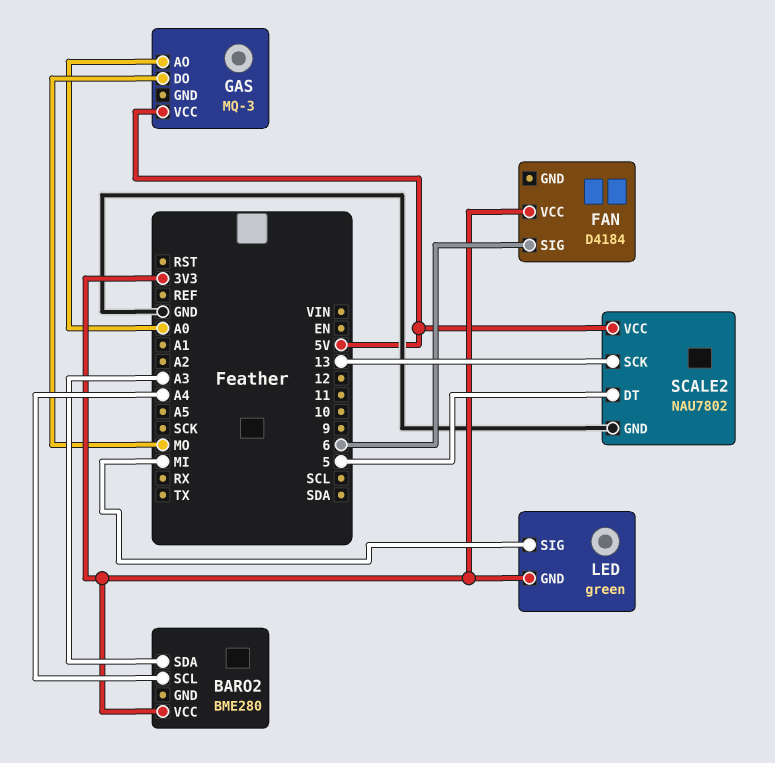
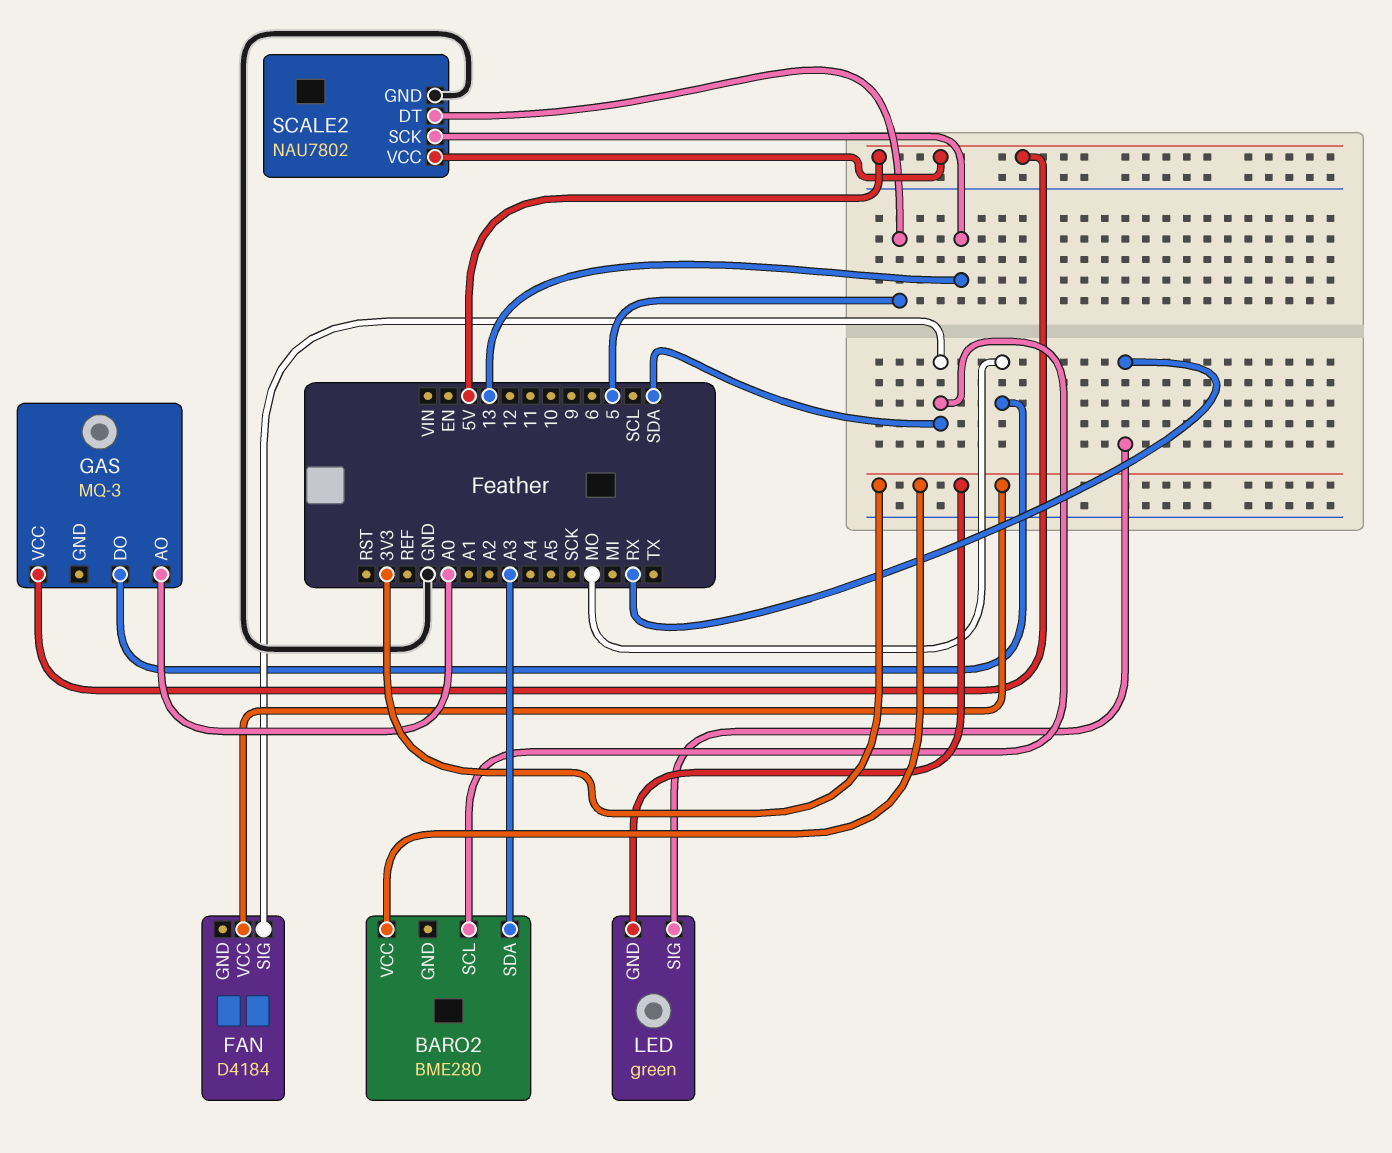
BARO2 pin SCL: A4 -> SDA
FAN pin SIG: 6 -> SDA
LED pin SIG: MI -> RX

